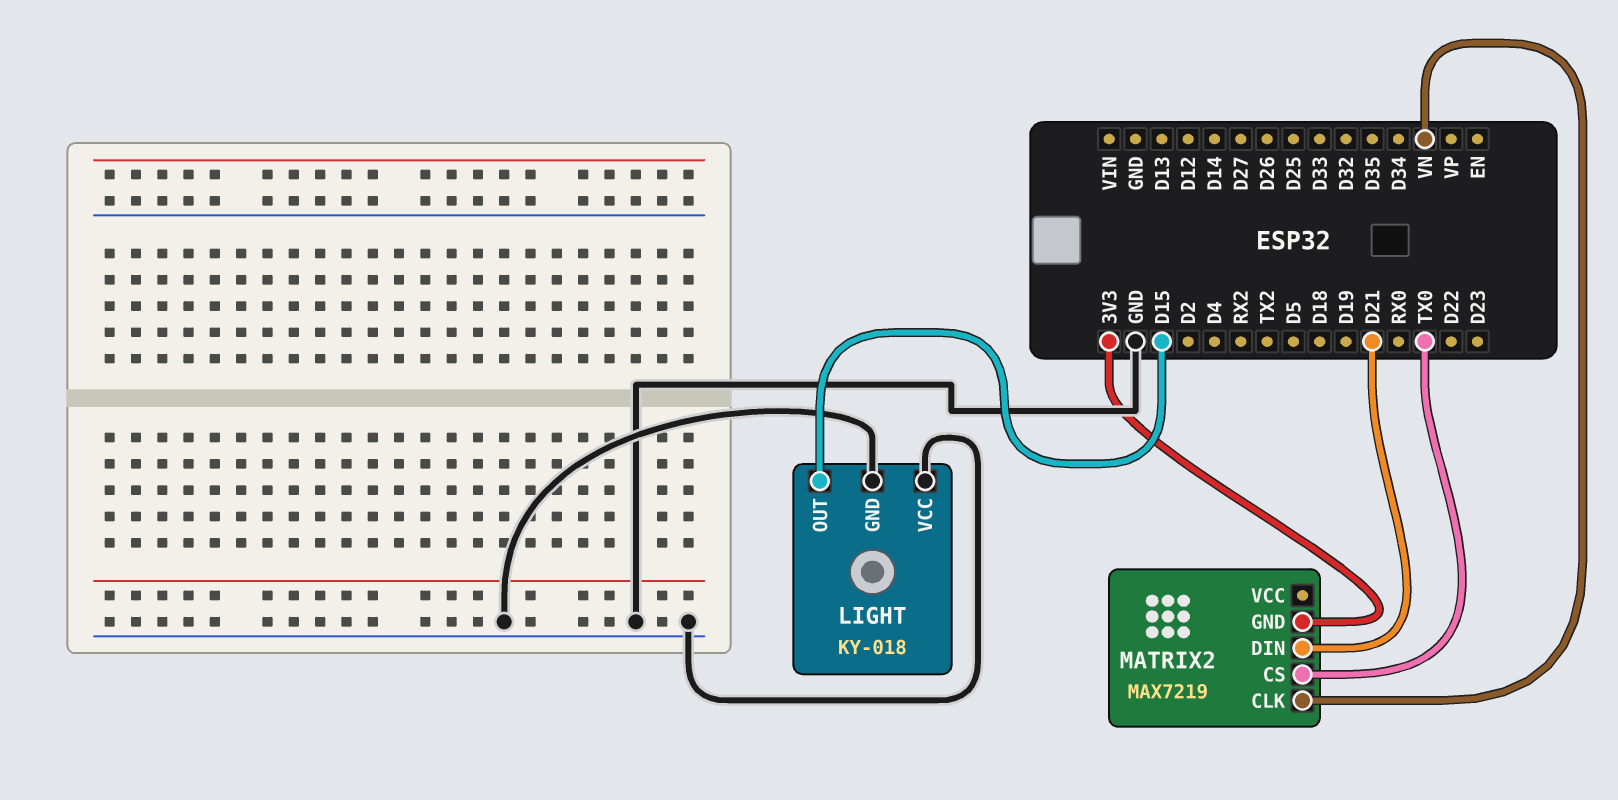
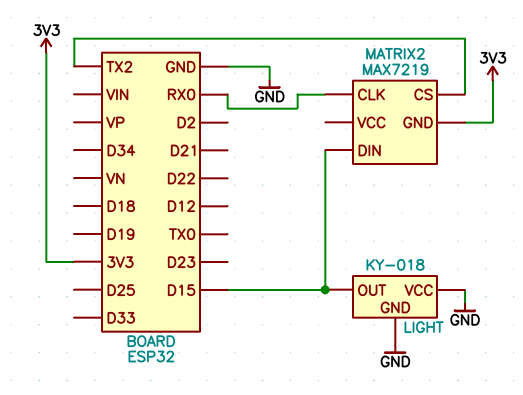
MATRIX2 pin CLK: VN -> RX0
MATRIX2 pin CS: TX0 -> TX2
MATRIX2 pin DIN: D21 -> D15

